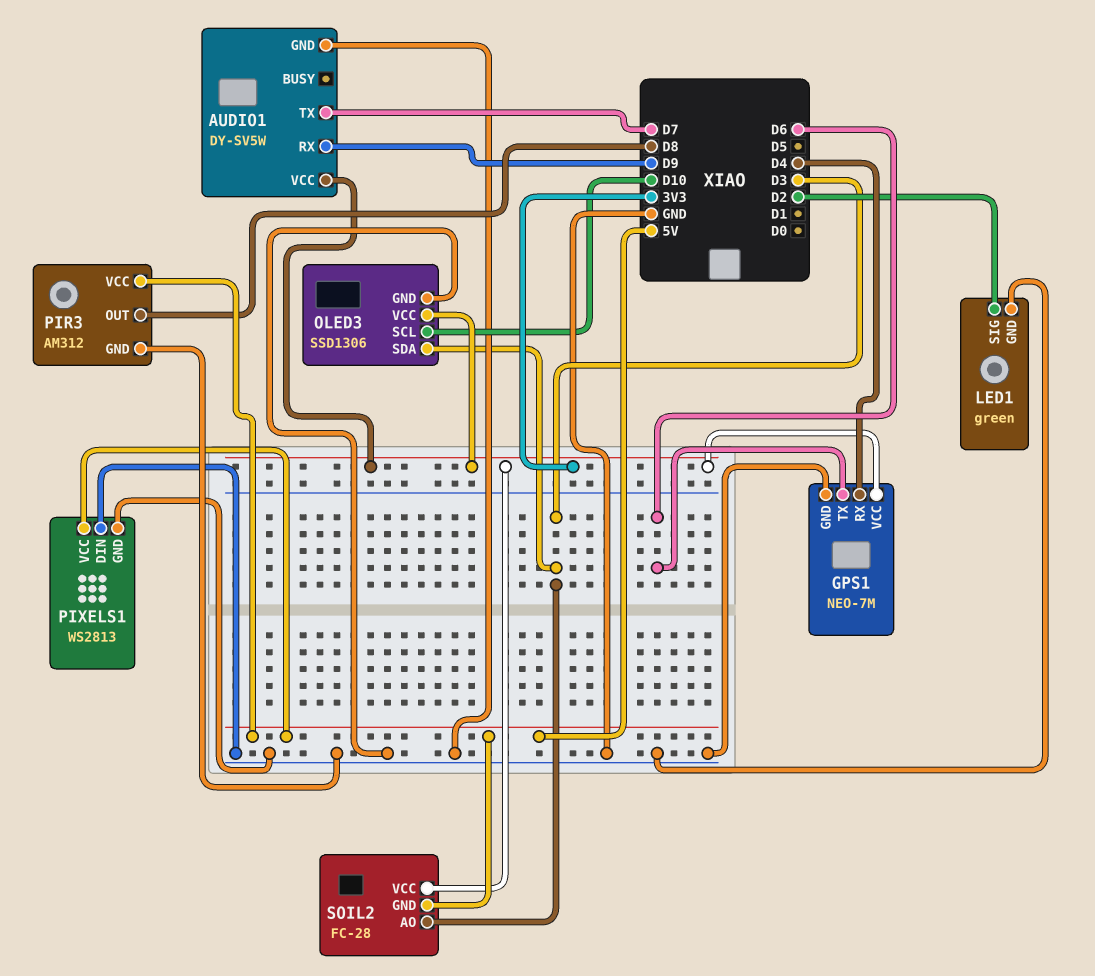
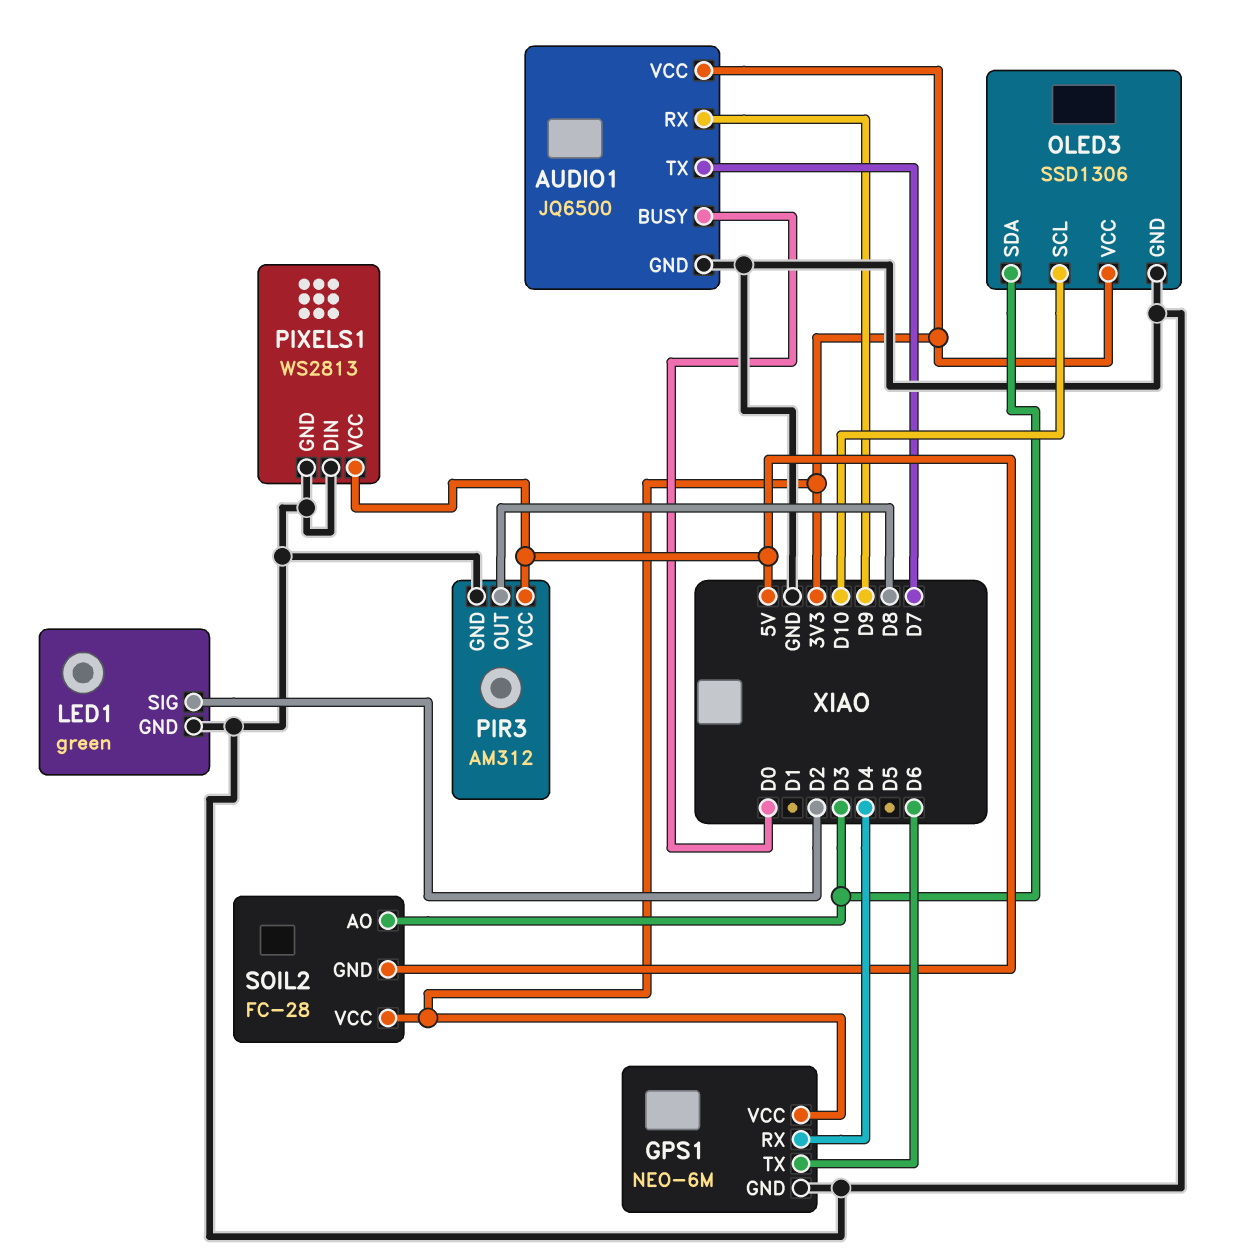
AUDIO1: DY-SV5W -> JQ6500
AUDIO1 pin BUSY: none -> D0
GPS1: NEO-7M -> NEO-6M

